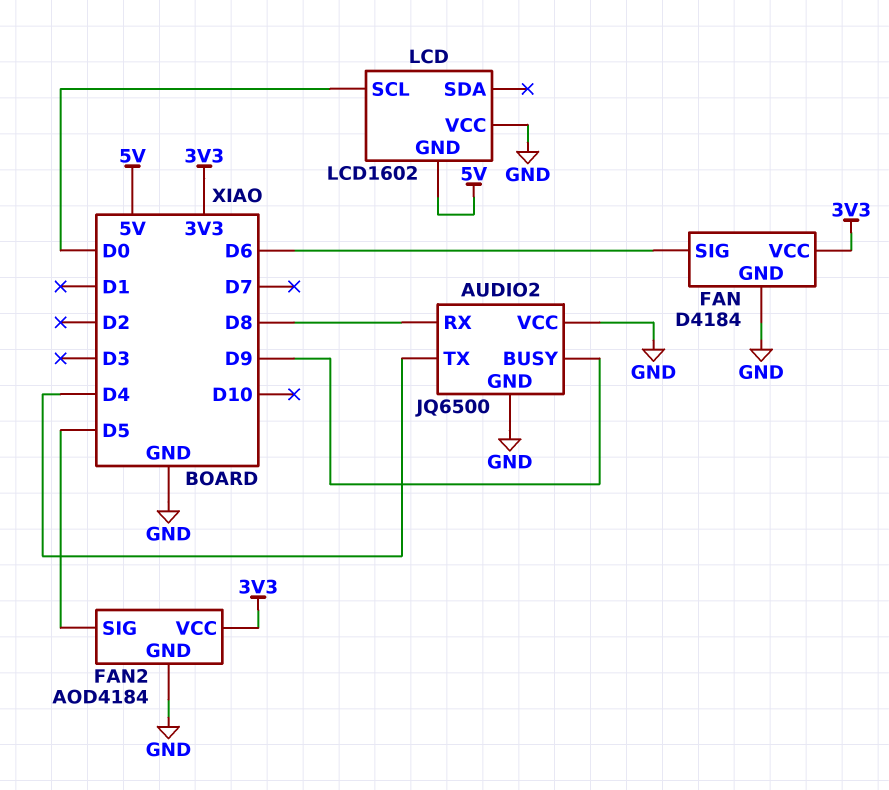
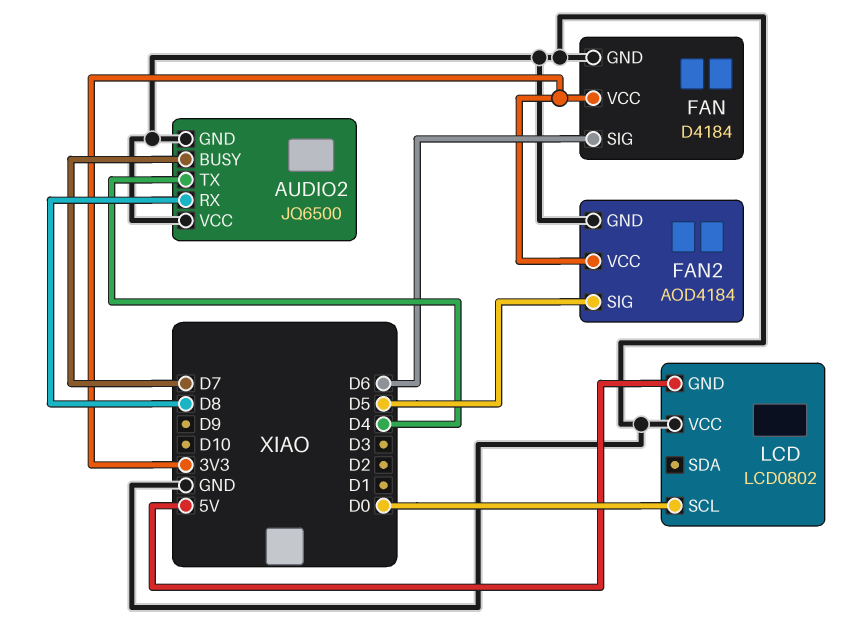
AUDIO2 pin BUSY: D9 -> D7
LCD: LCD1602 -> LCD0802

